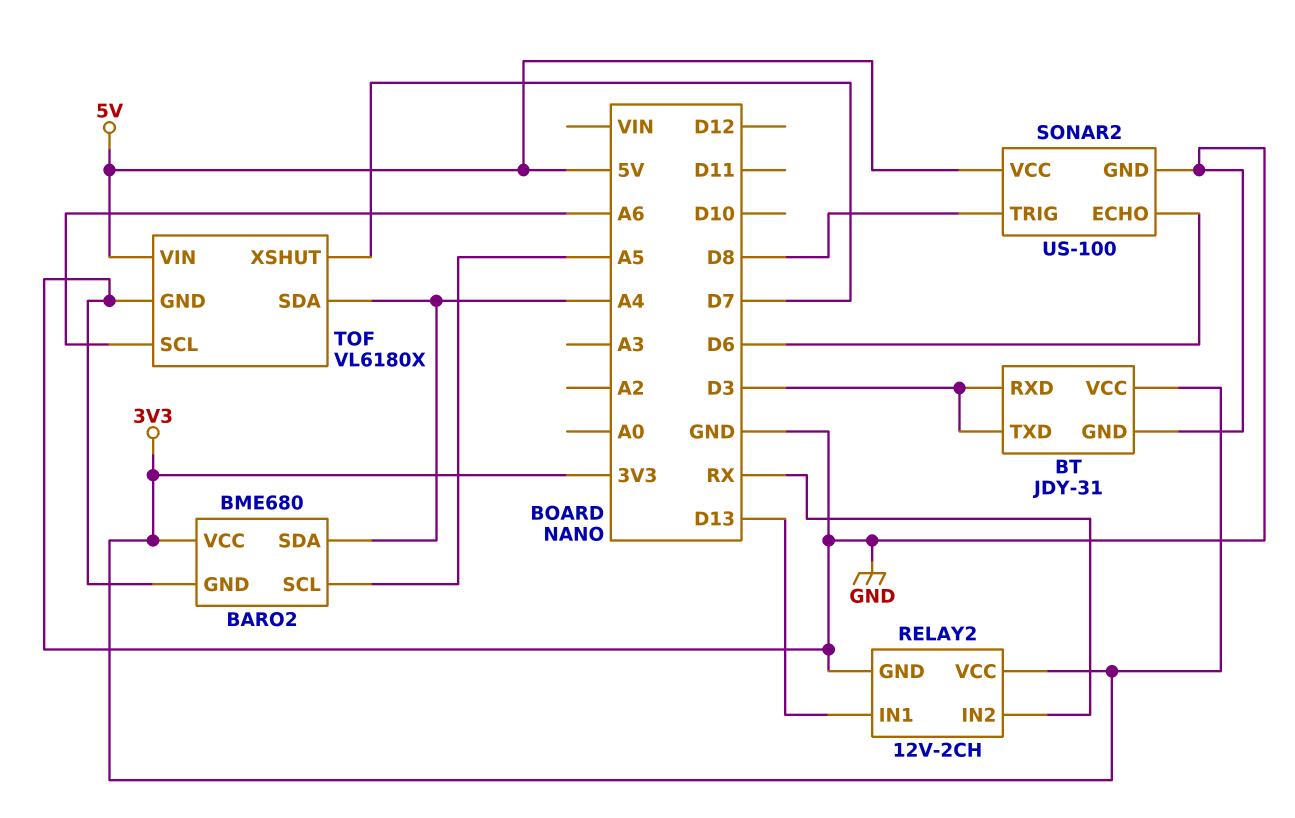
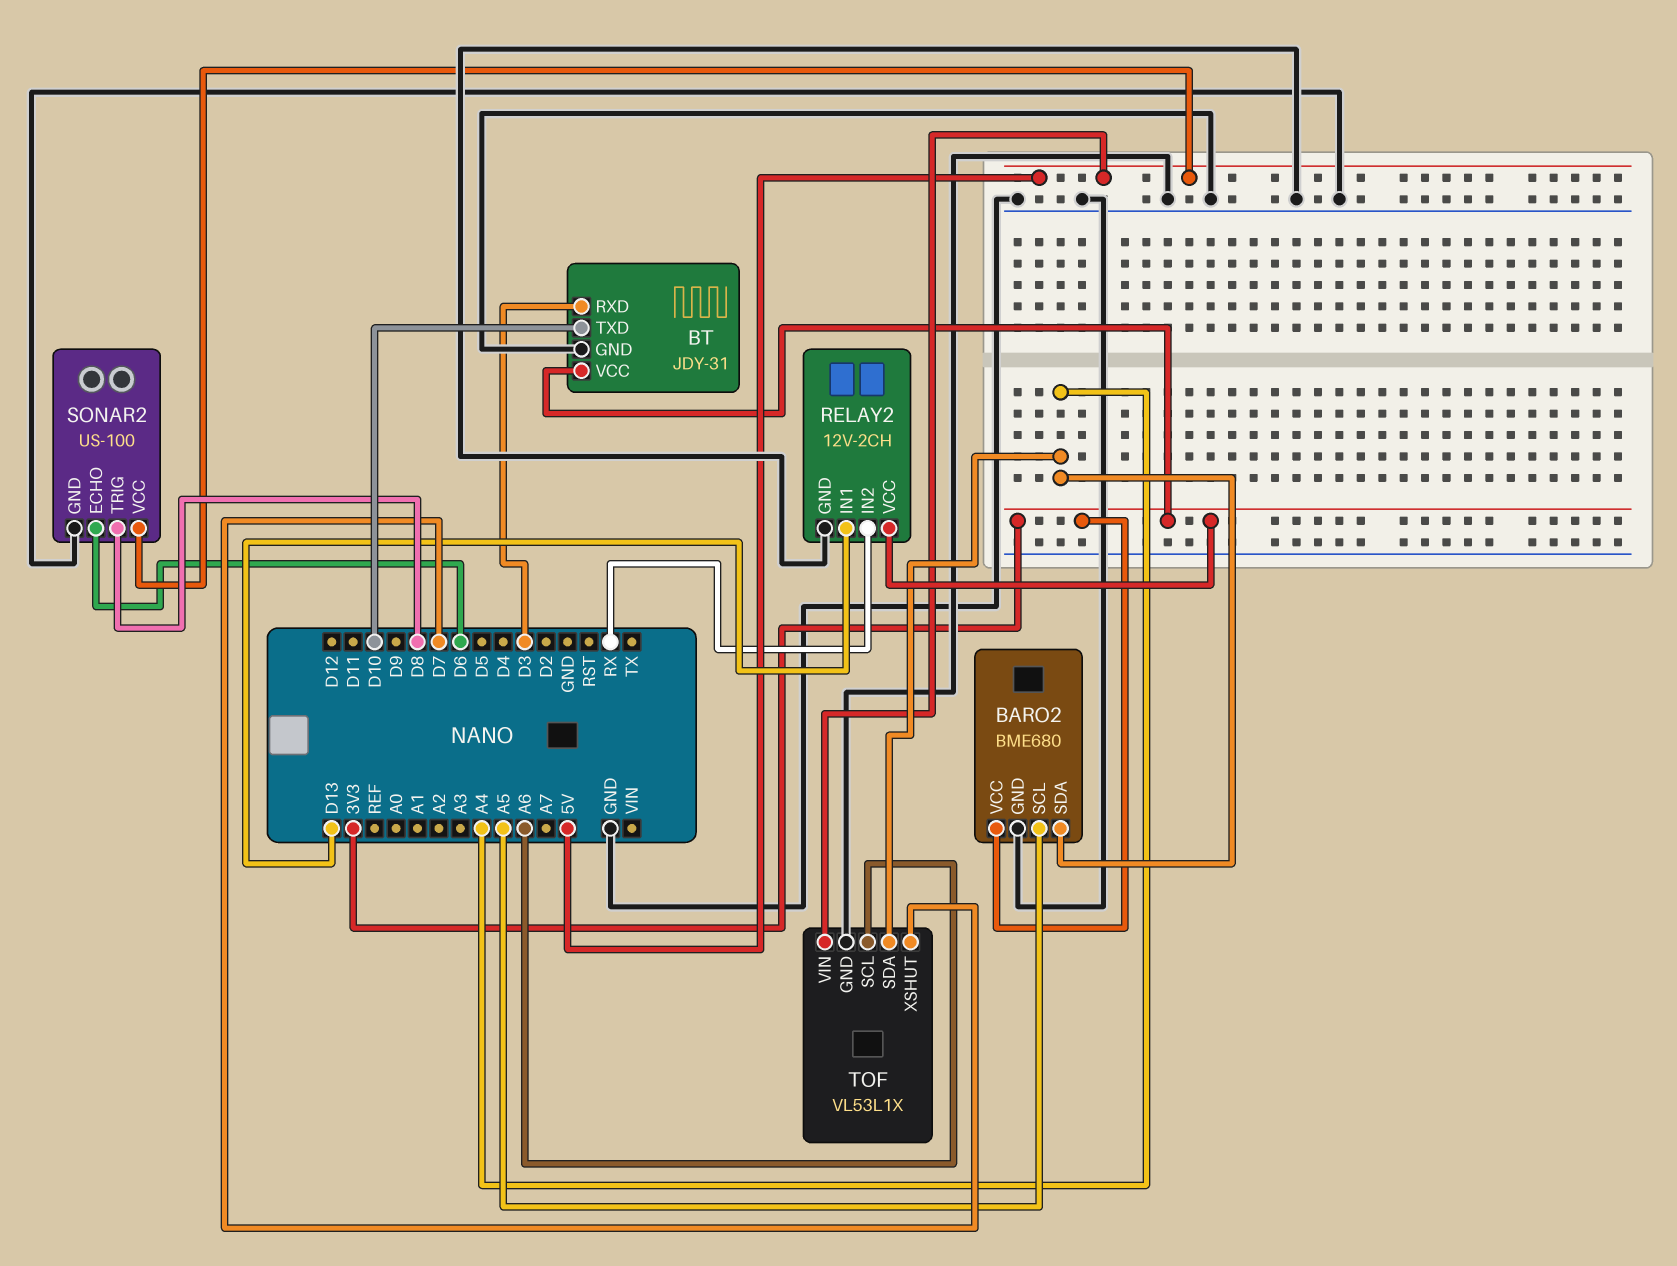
BT pin TXD: D3 -> D10
TOF: VL6180X -> VL53L1X

